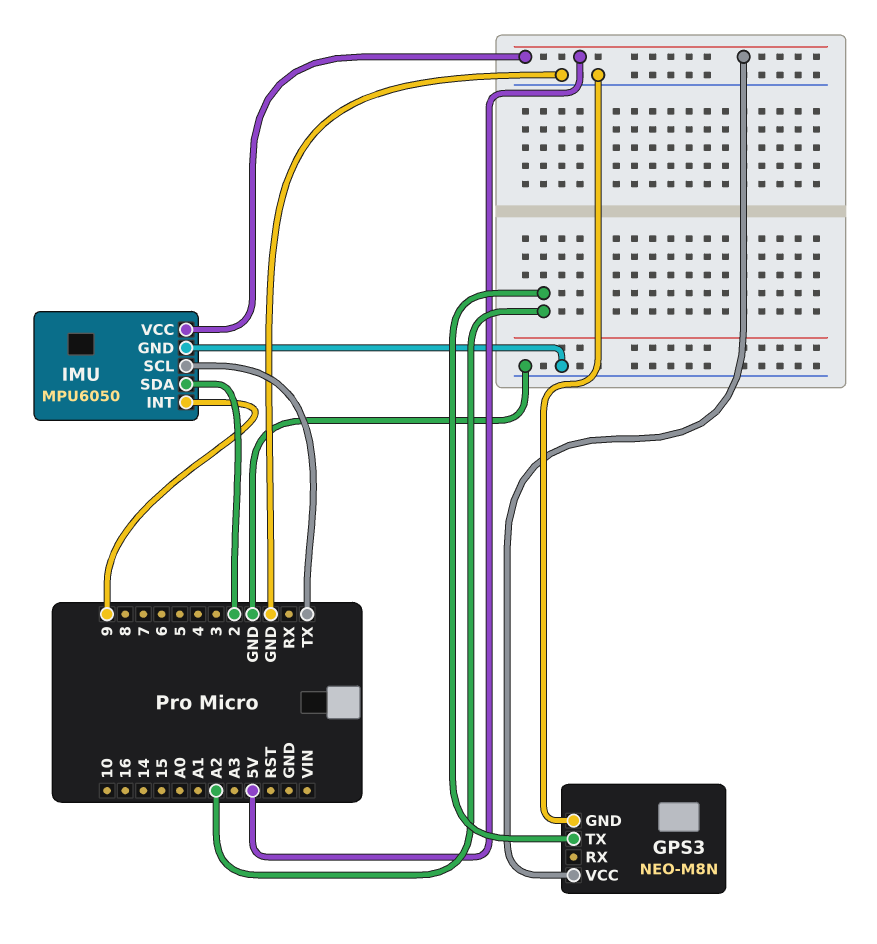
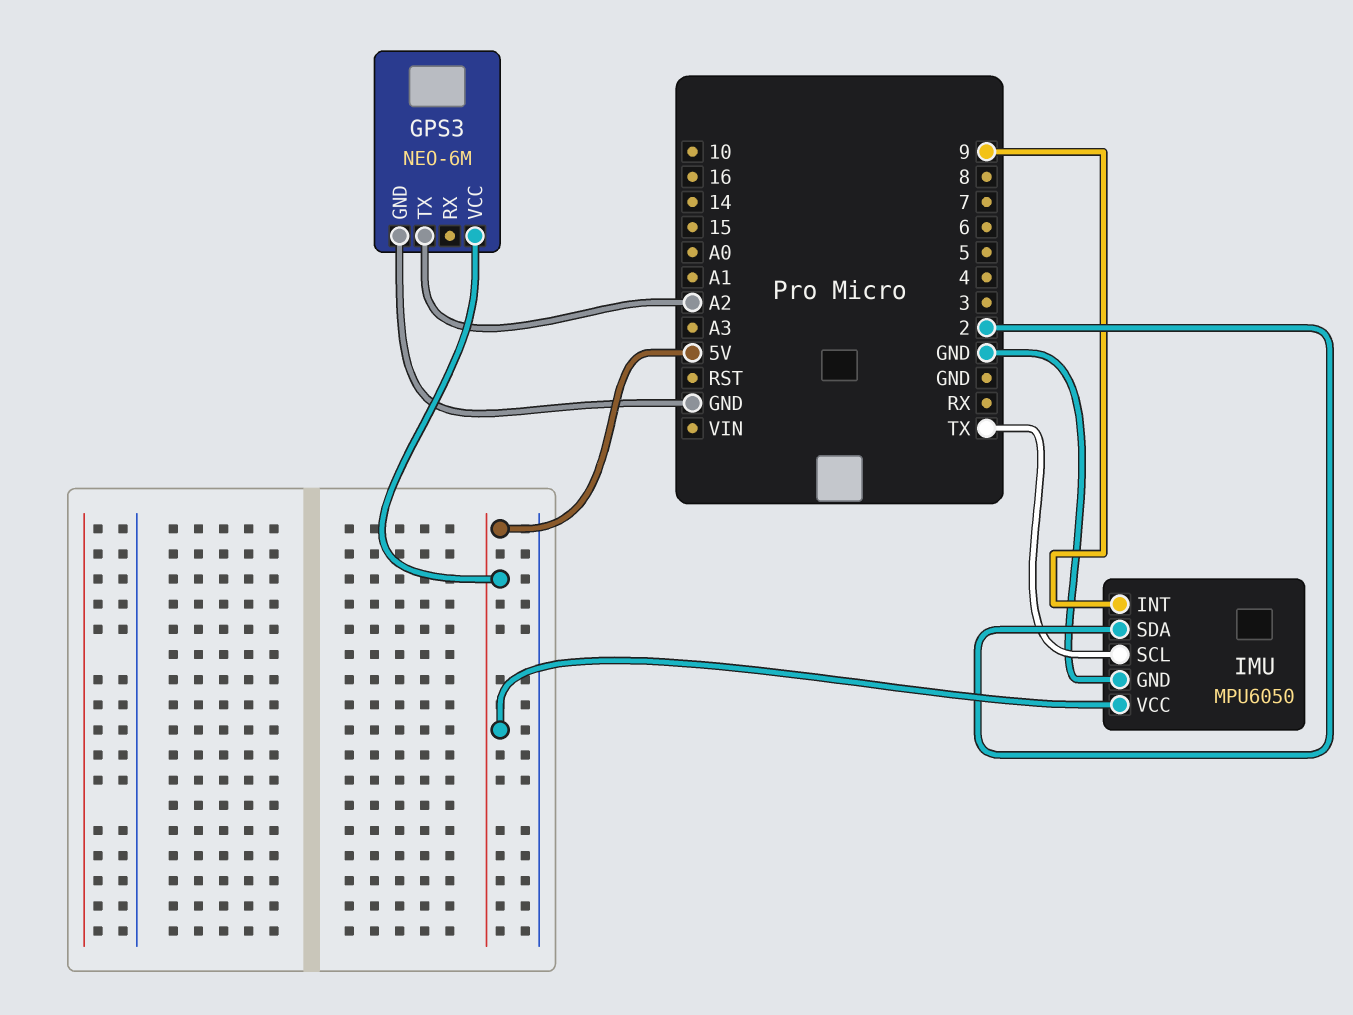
GPS3: NEO-M8N -> NEO-6M

